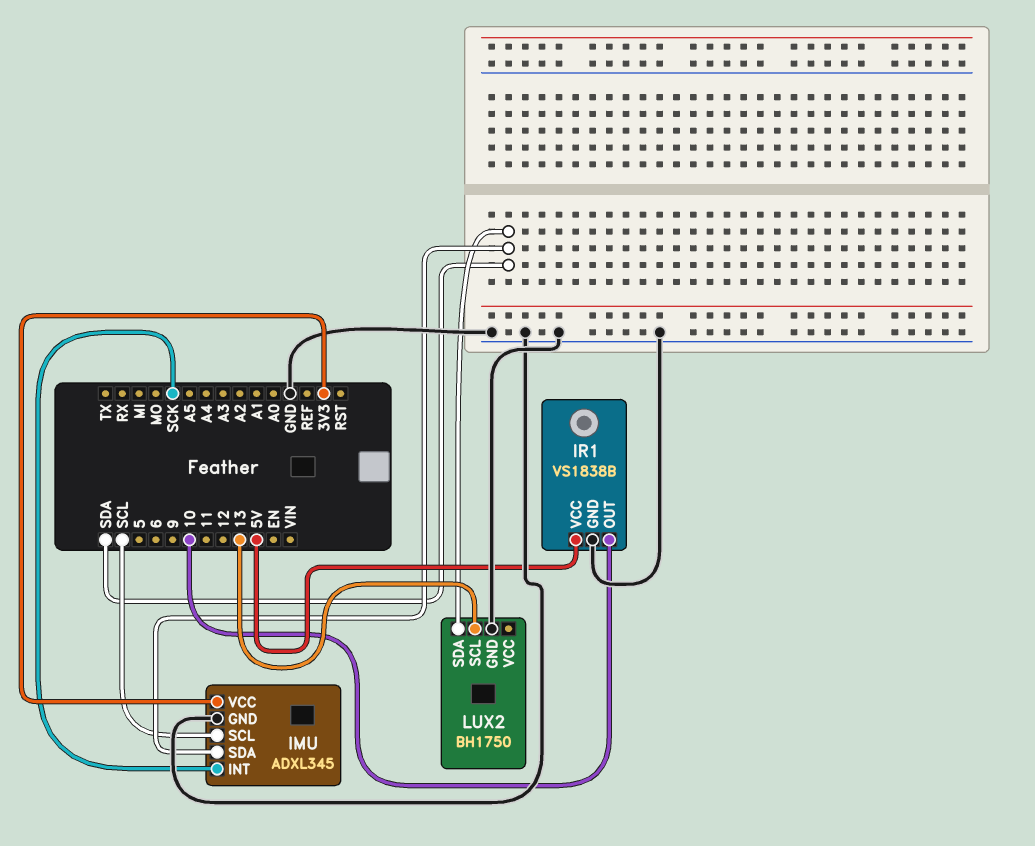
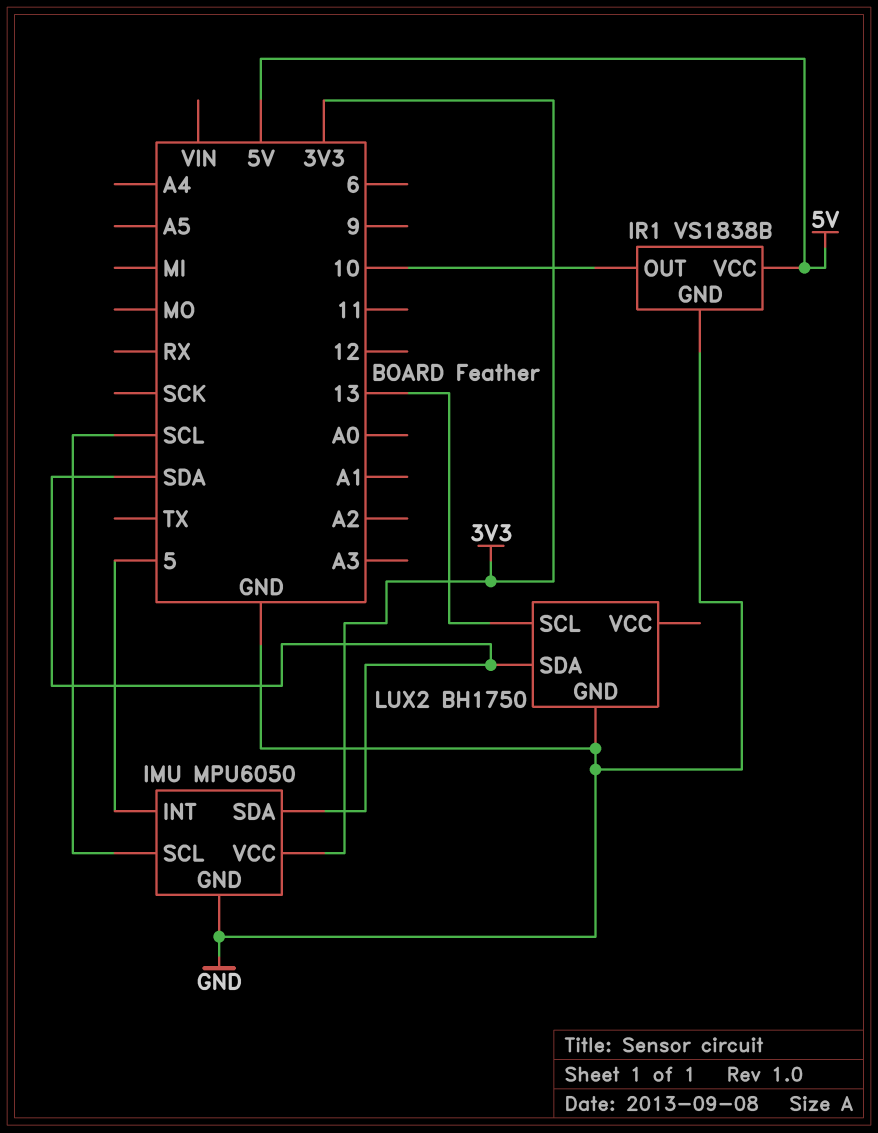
IMU: ADXL345 -> MPU6050
IMU pin INT: SCK -> 5

